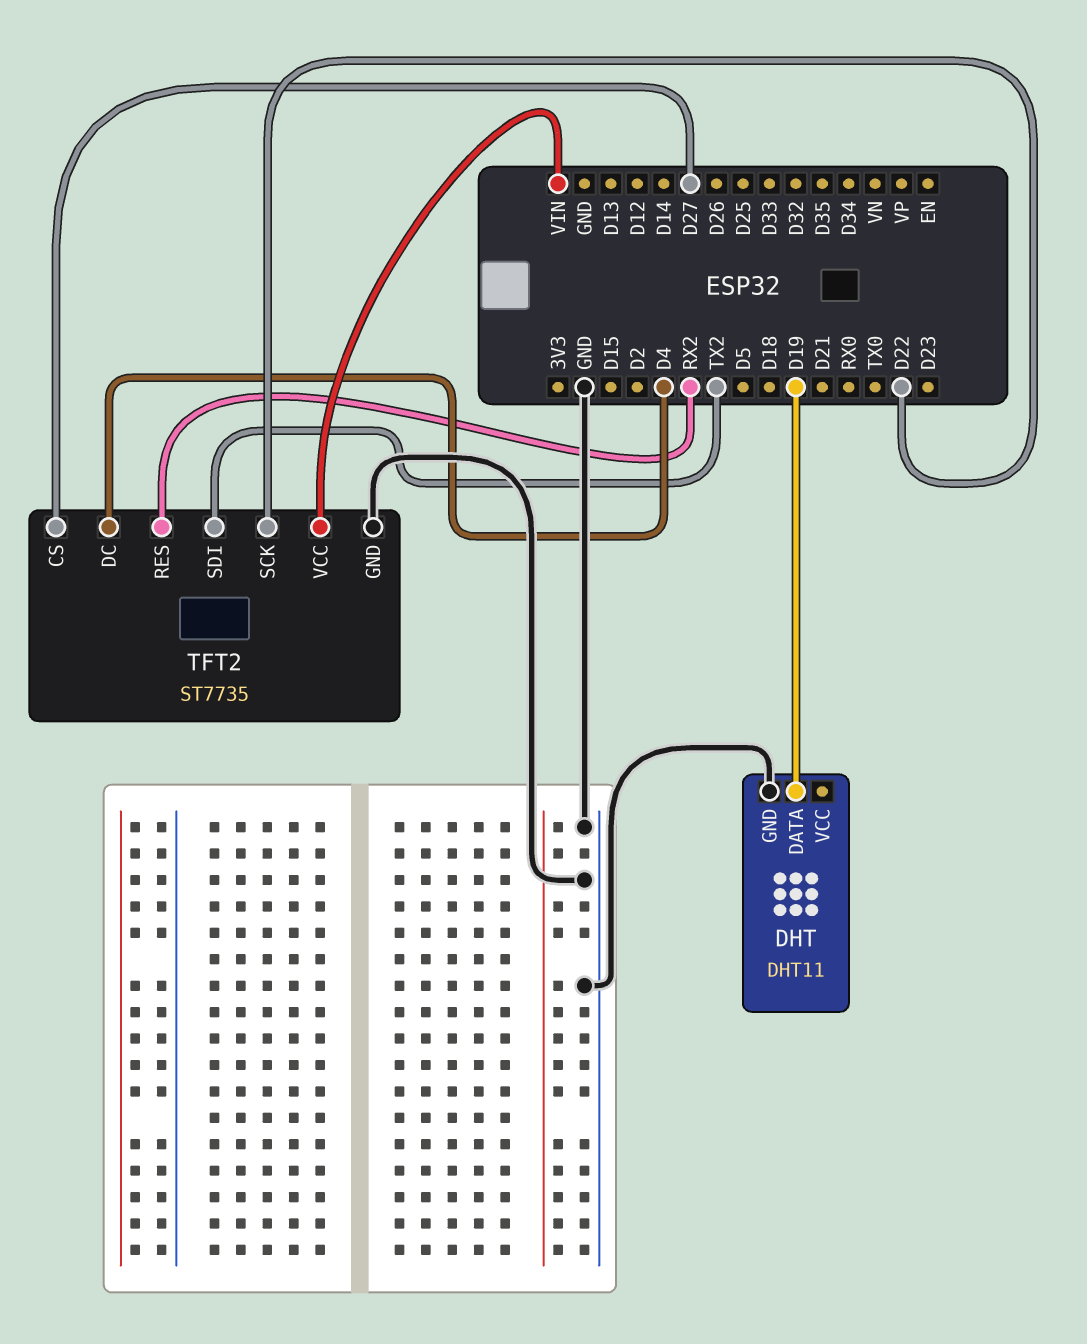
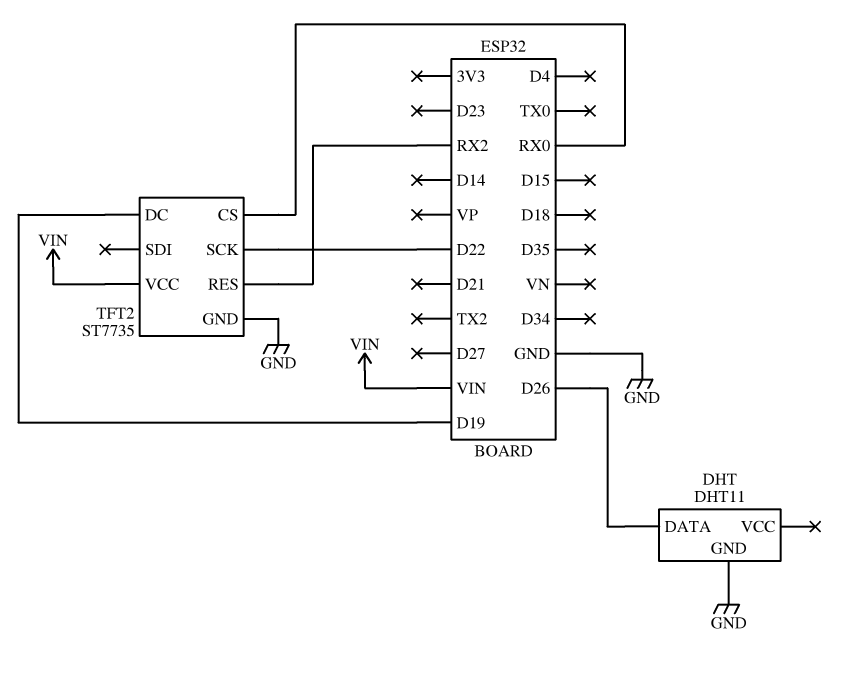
DHT pin DATA: D19 -> D26
TFT2 pin CS: D27 -> RX0
TFT2 pin DC: D4 -> D19
TFT2 pin SDI: TX2 -> none

